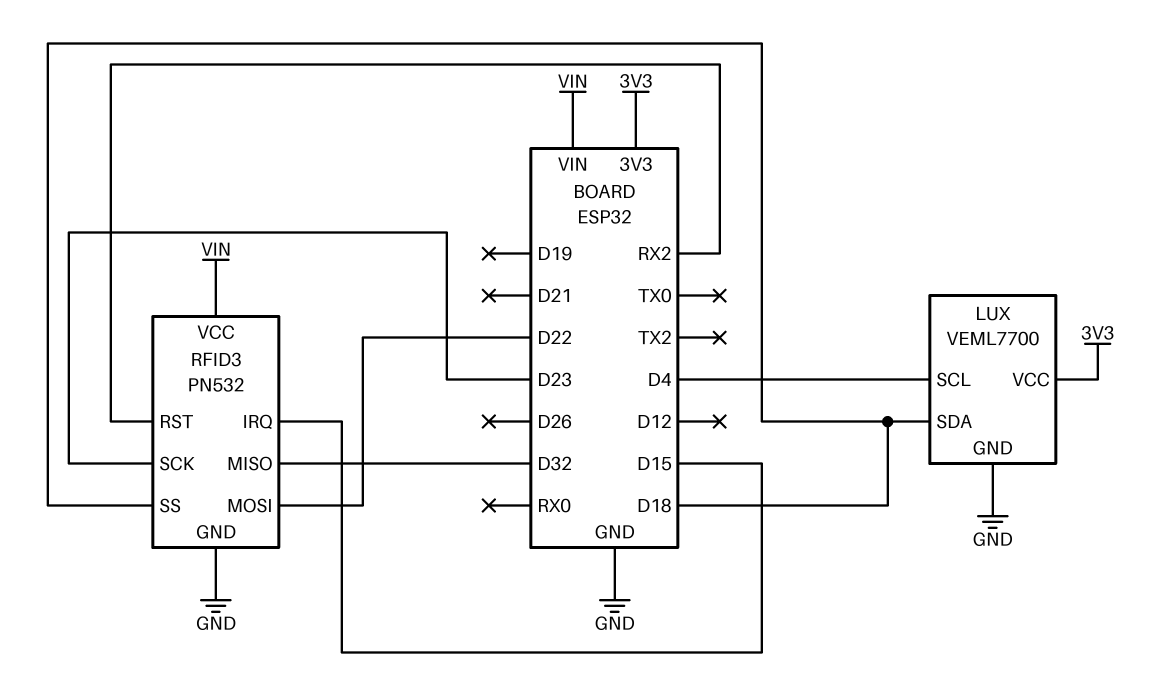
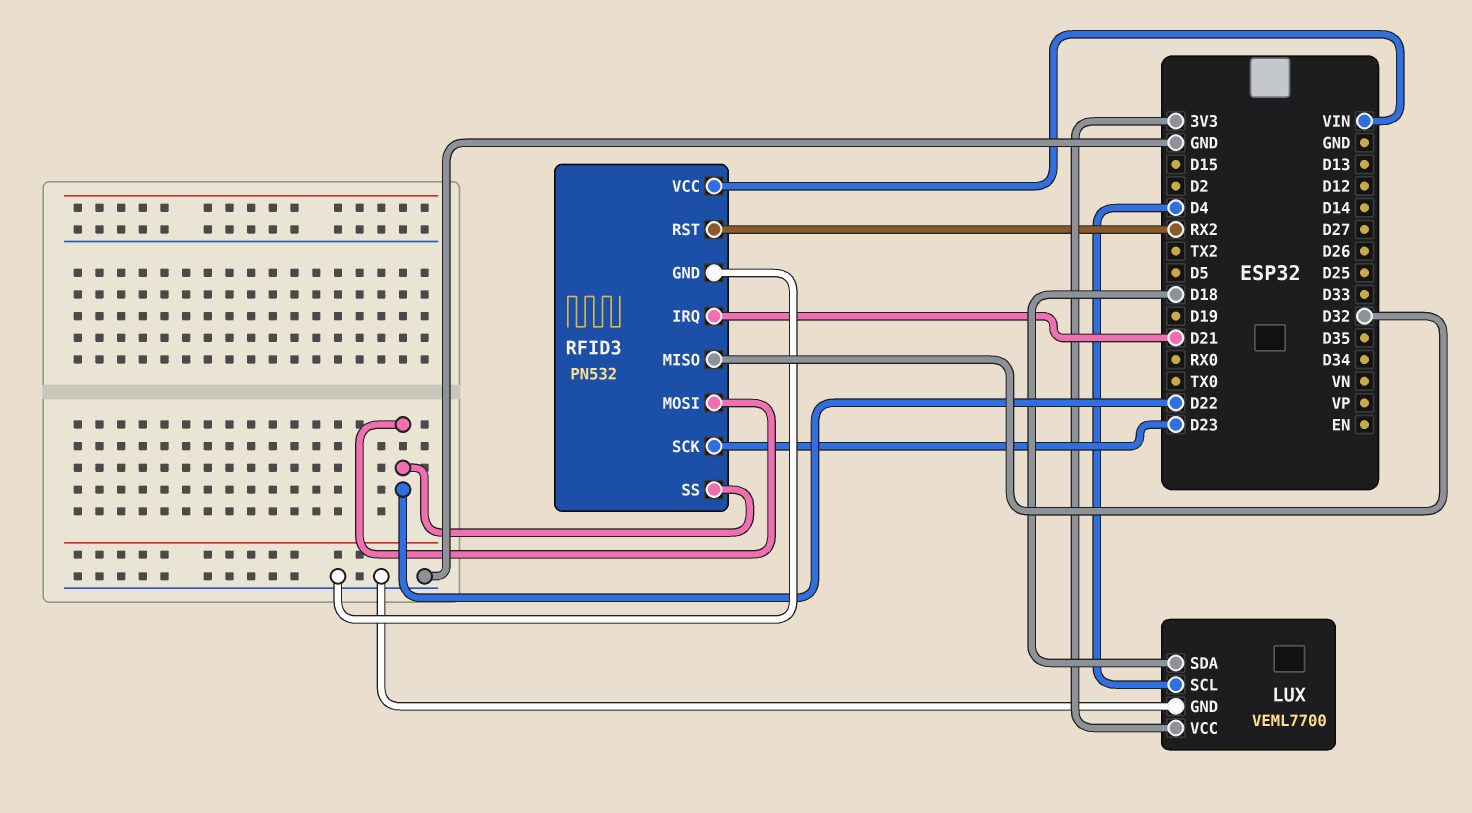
RFID3 pin IRQ: D15 -> D21
RFID3 pin SS: D18 -> D22

